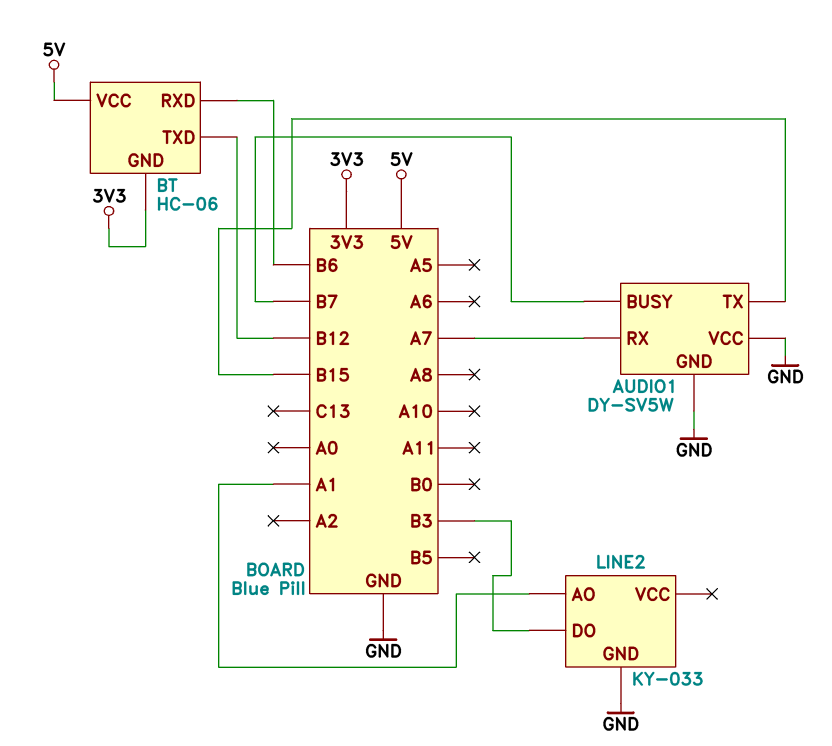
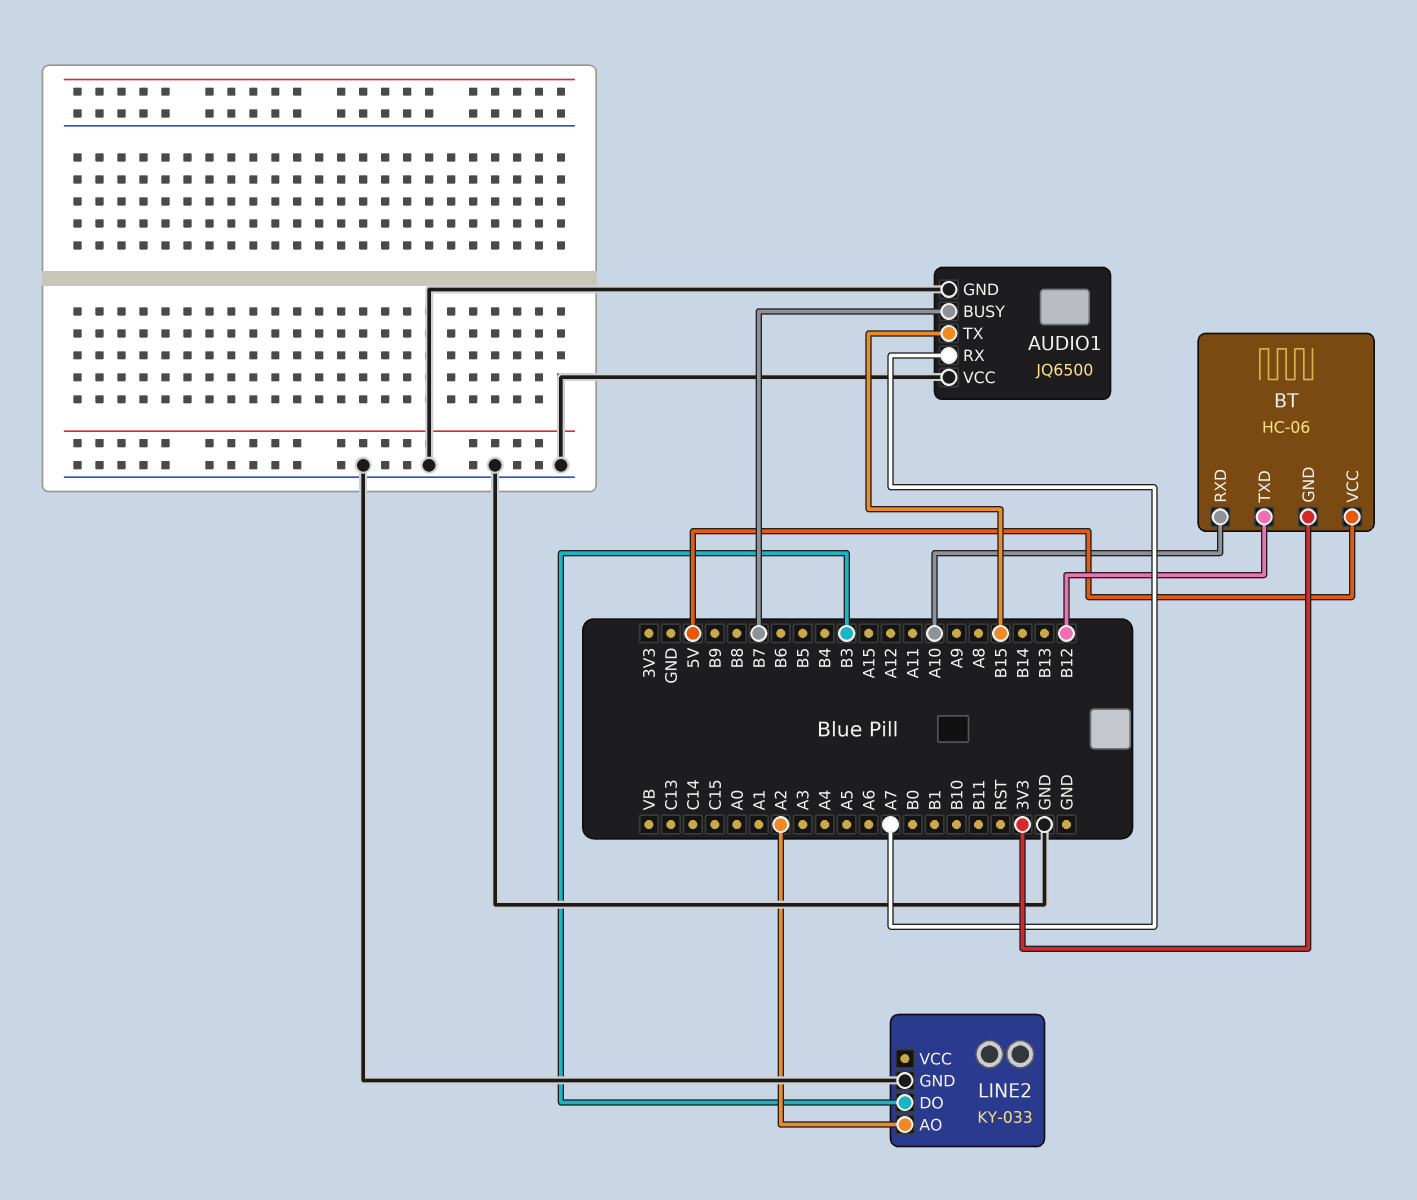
AUDIO1: DY-SV5W -> JQ6500
BT pin RXD: B6 -> A10
LINE2 pin AO: A1 -> A2

